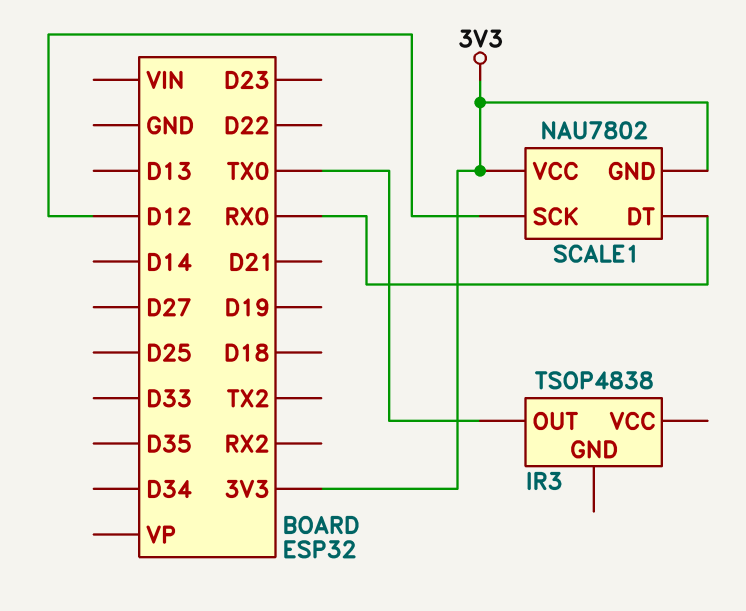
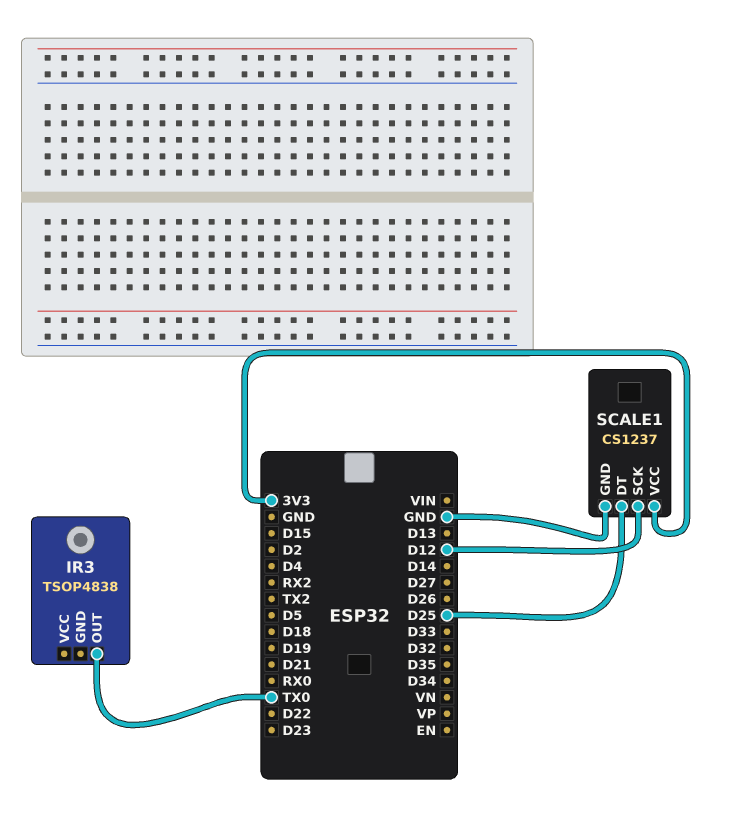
SCALE1: NAU7802 -> CS1237
SCALE1 pin DT: RX0 -> D25
SCALE1 pin GND: 3V3 -> GND

